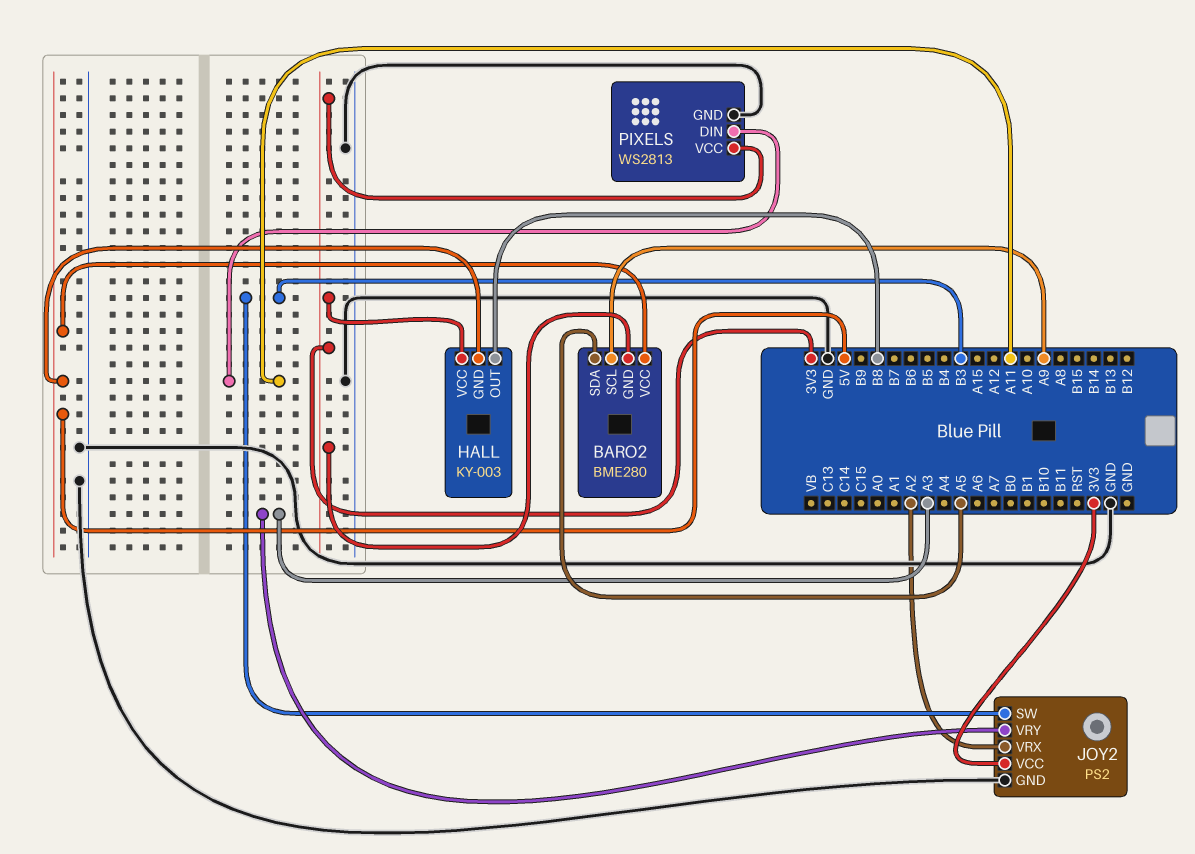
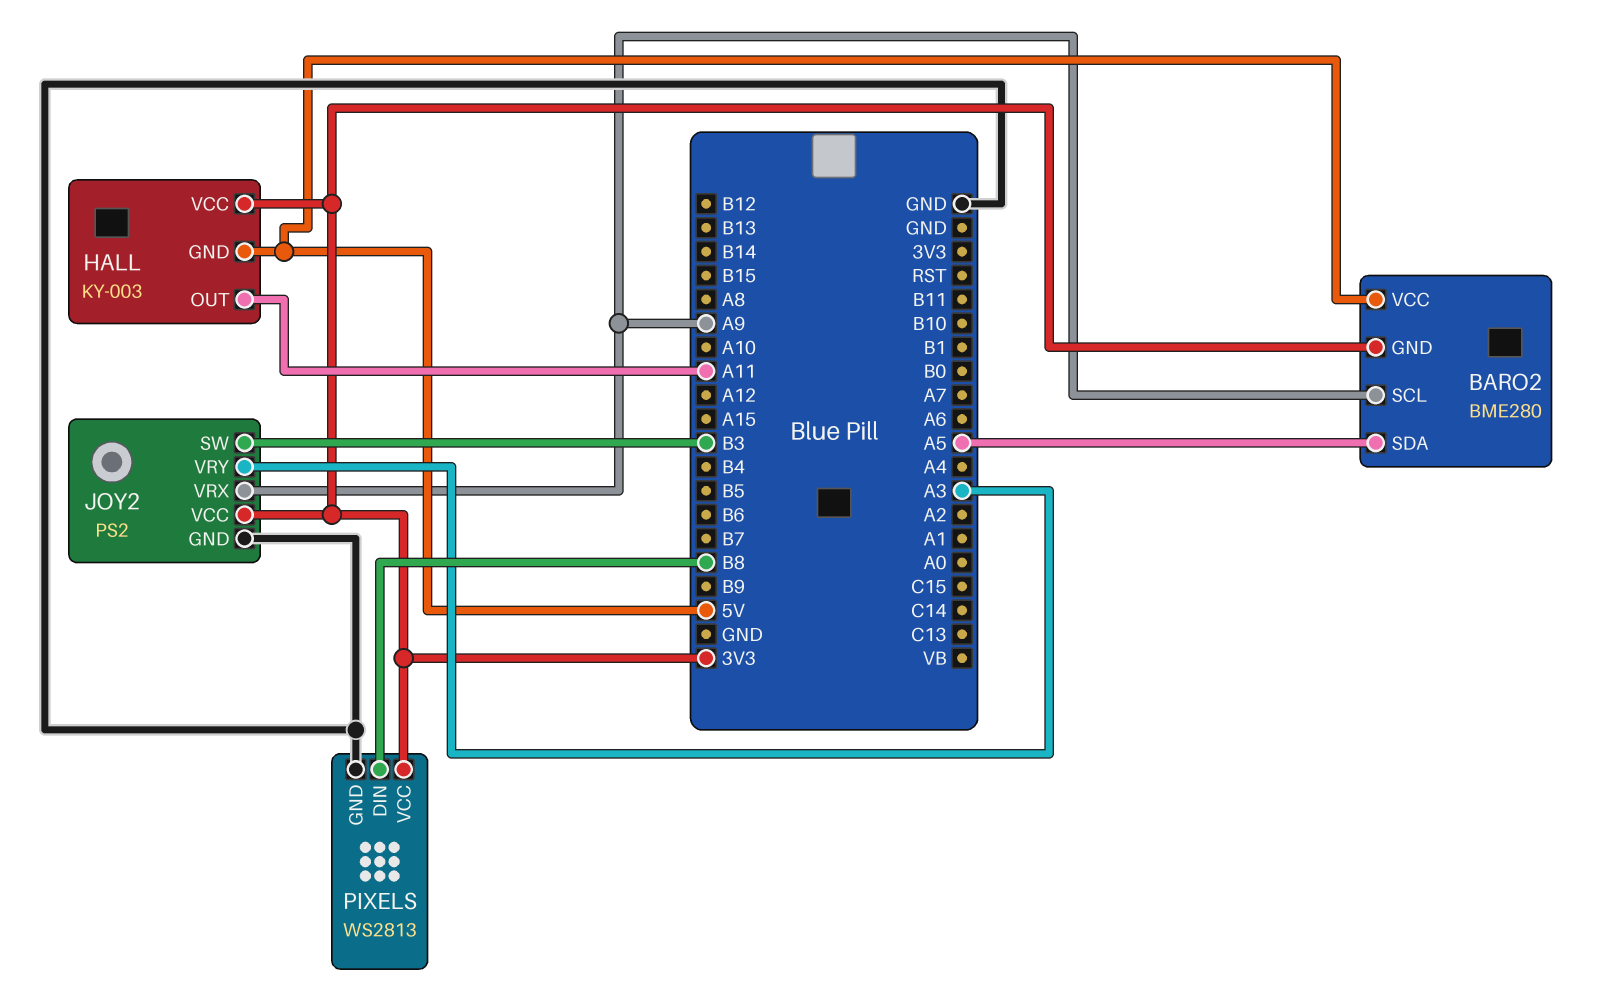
HALL pin OUT: B8 -> A11
JOY2 pin VRX: A2 -> A9
PIXELS pin DIN: A11 -> B8

